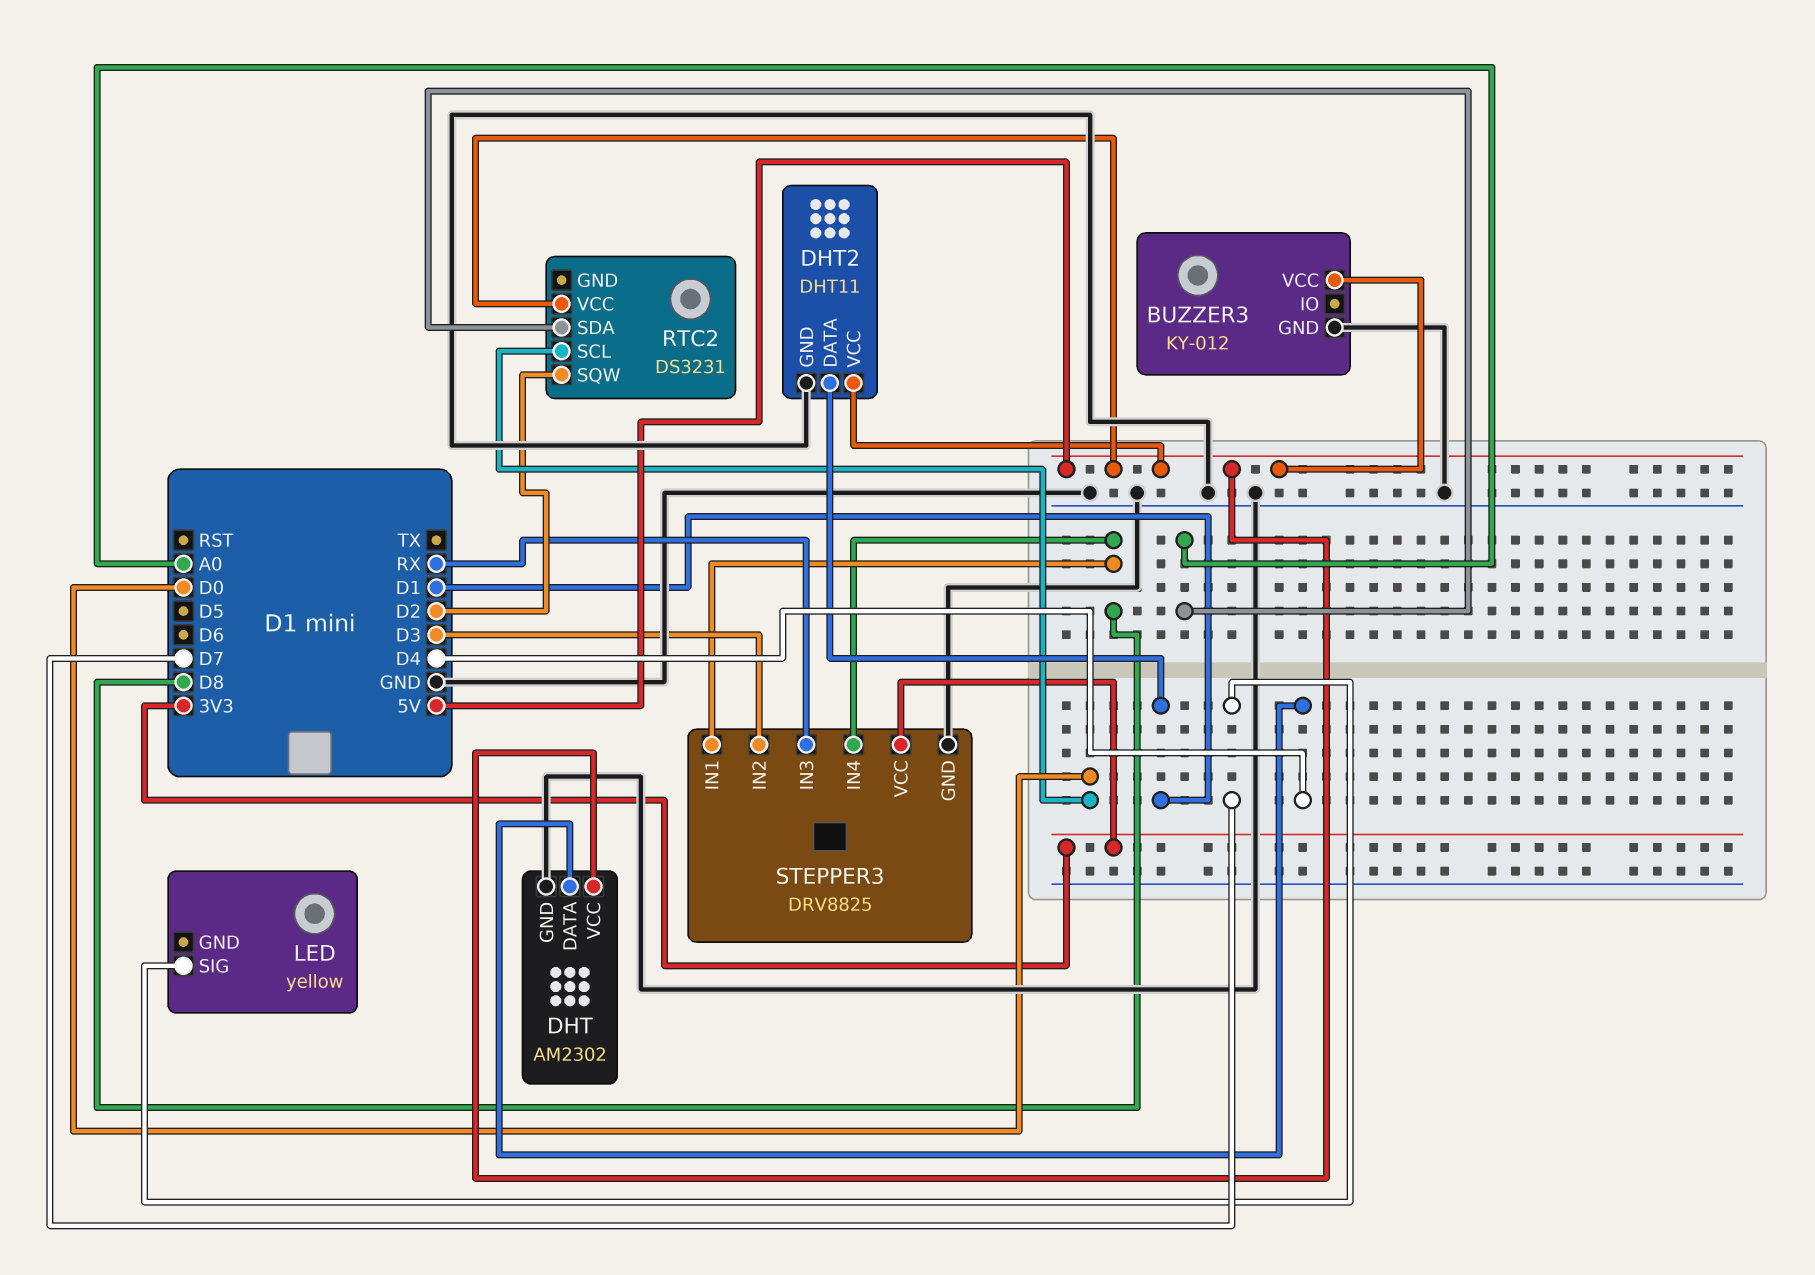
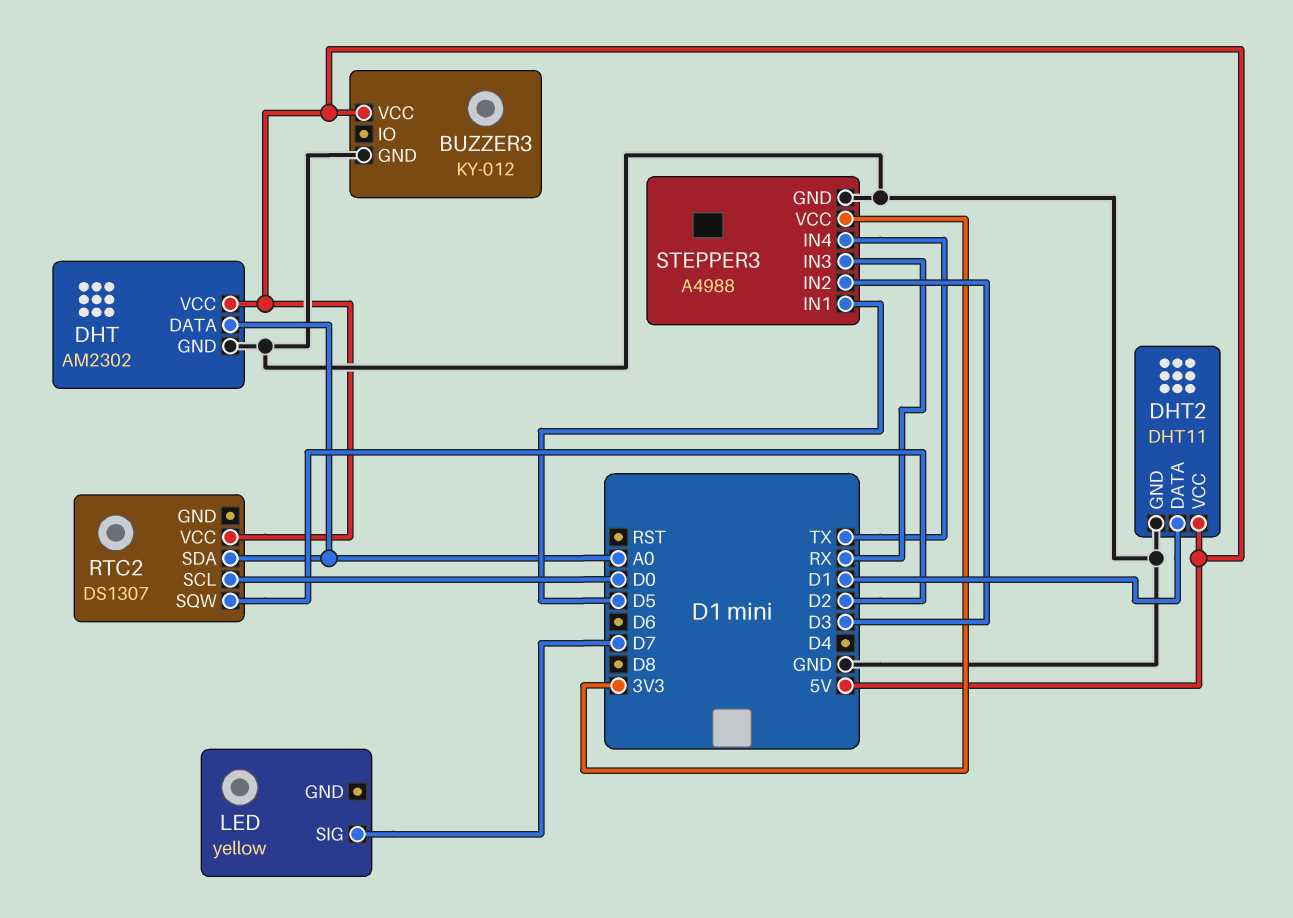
DHT pin DATA: D4 -> A0
RTC2: DS3231 -> DS1307
STEPPER3: DRV8825 -> A4988
STEPPER3 pin IN1: D8 -> D5
STEPPER3 pin IN4: D8 -> TX

